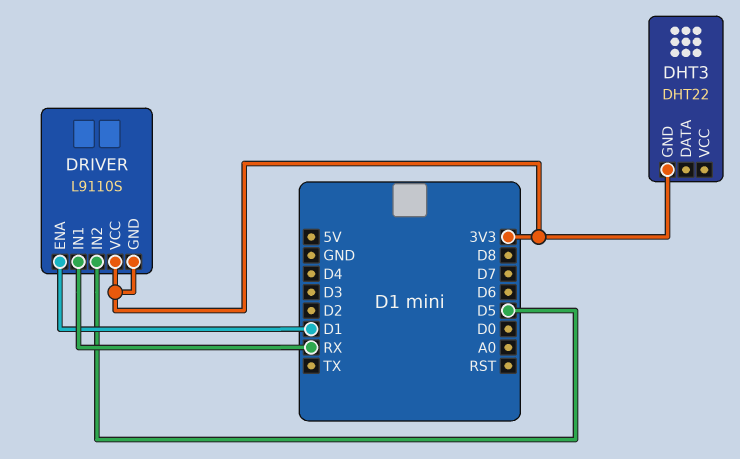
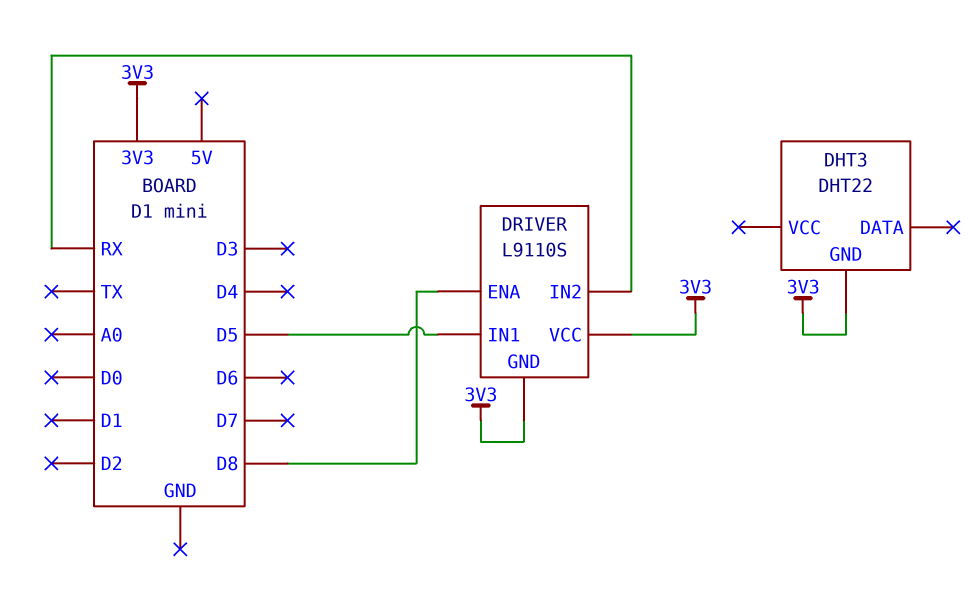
DRIVER pin ENA: D1 -> D8
DRIVER pin IN1: RX -> D5
DRIVER pin IN2: D5 -> RX

